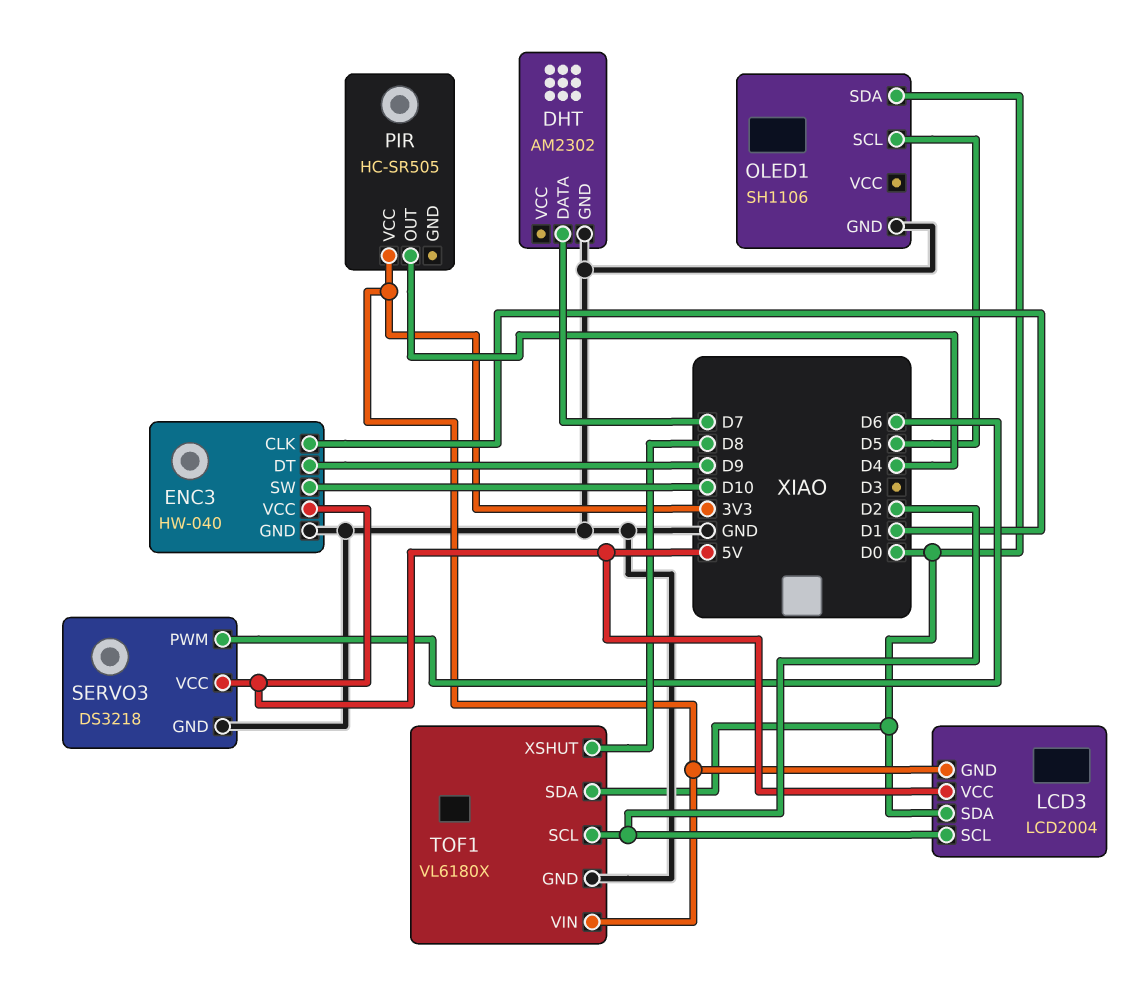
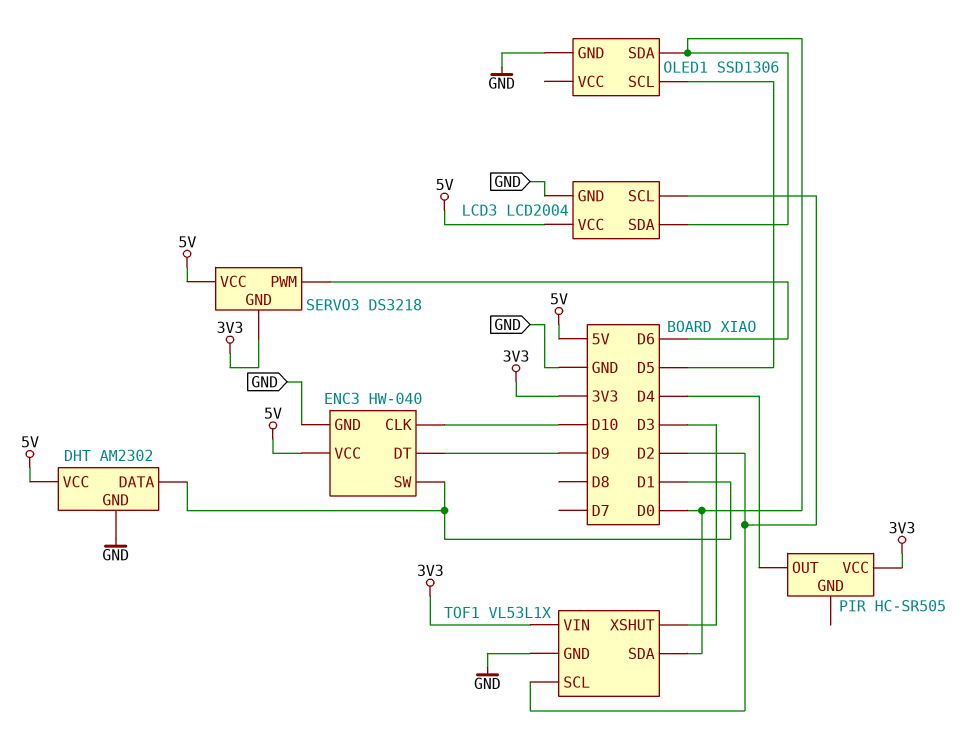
DHT pin DATA: D7 -> D1
DHT pin VCC: none -> 5V
ENC3 pin CLK: D1 -> D10
ENC3 pin SW: D10 -> D1
LCD3 pin GND: 3V3 -> GND
OLED1: SH1106 -> SSD1306
SERVO3 pin GND: GND -> 3V3
TOF1: VL6180X -> VL53L1X
TOF1 pin XSHUT: D8 -> D3

